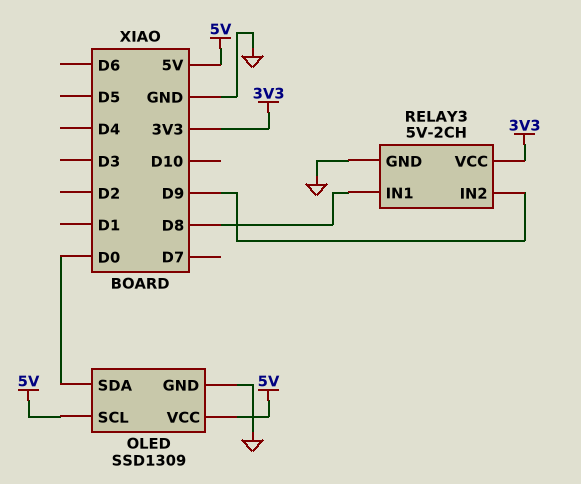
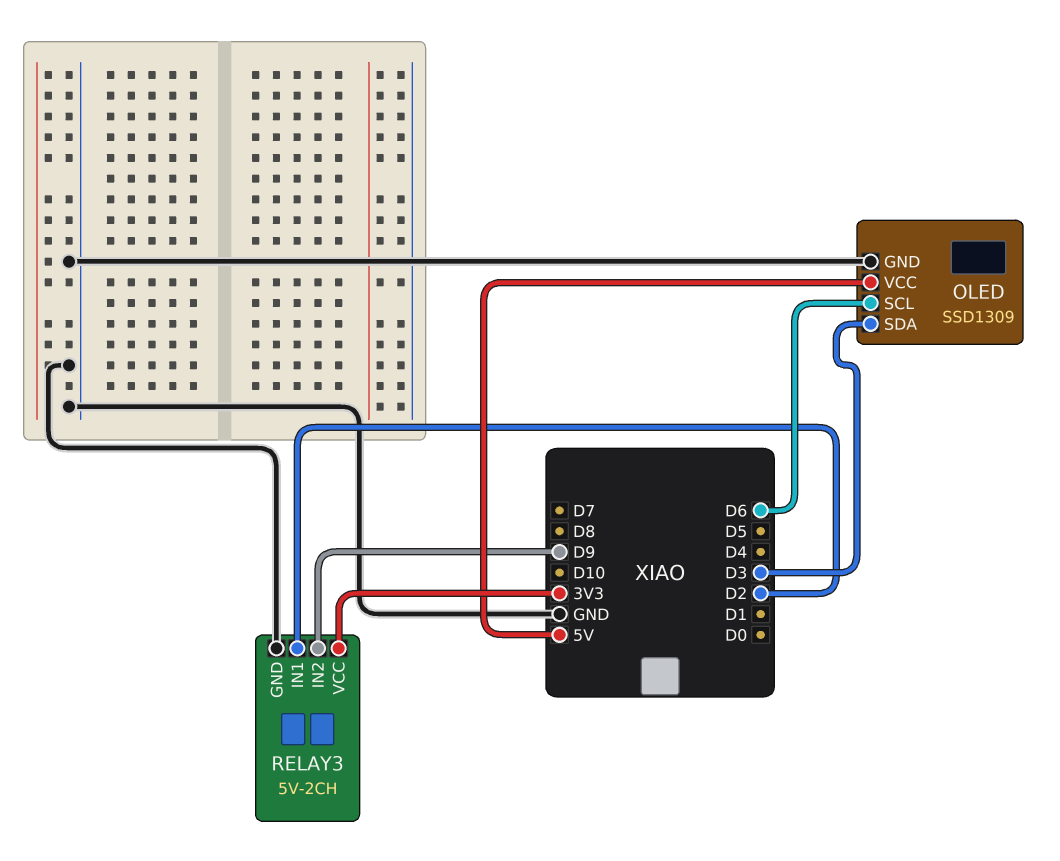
OLED pin SCL: 5V -> D6
OLED pin SDA: D0 -> D3
RELAY3 pin IN1: D8 -> D2

